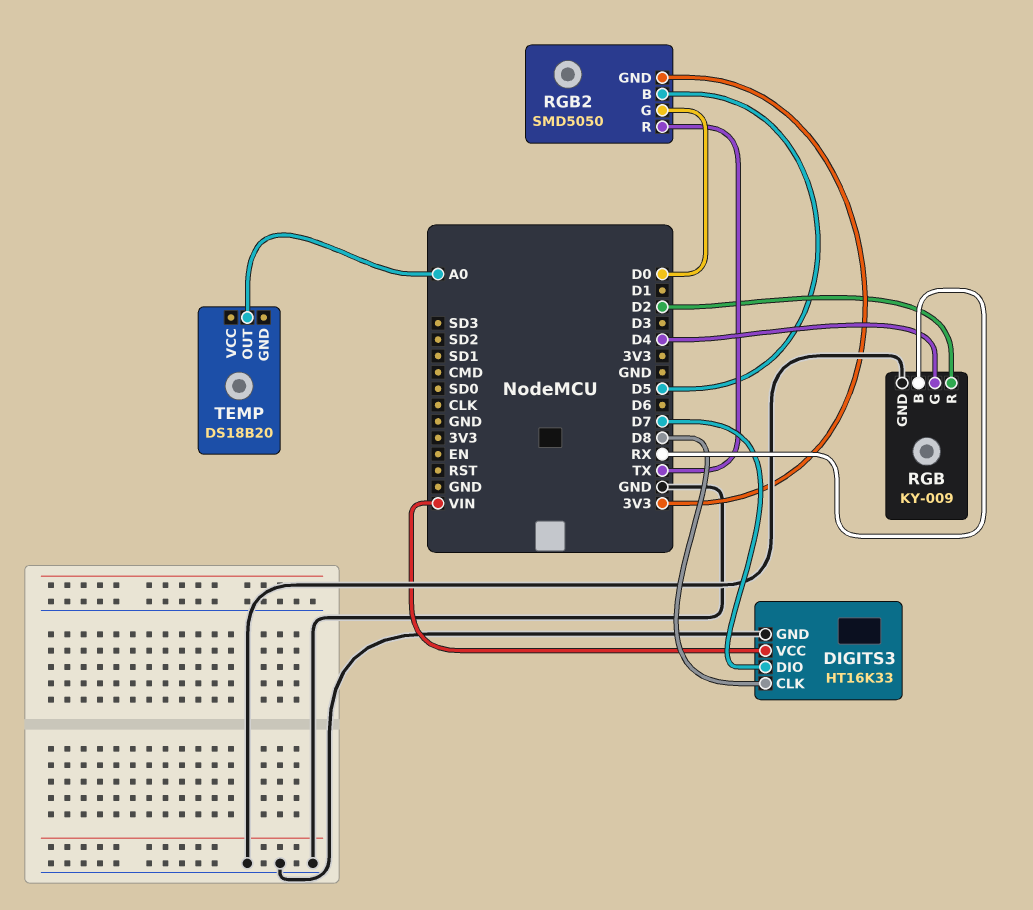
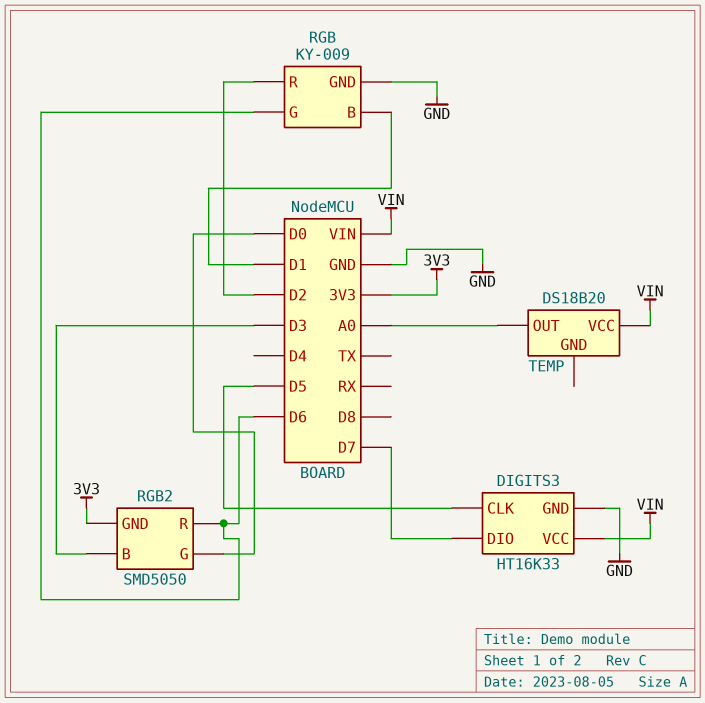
DIGITS3 pin CLK: D8 -> D5
RGB pin B: RX -> D1
RGB pin G: D4 -> D6
RGB2 pin B: D5 -> D3
RGB2 pin R: TX -> D6
TEMP pin VCC: none -> VIN

